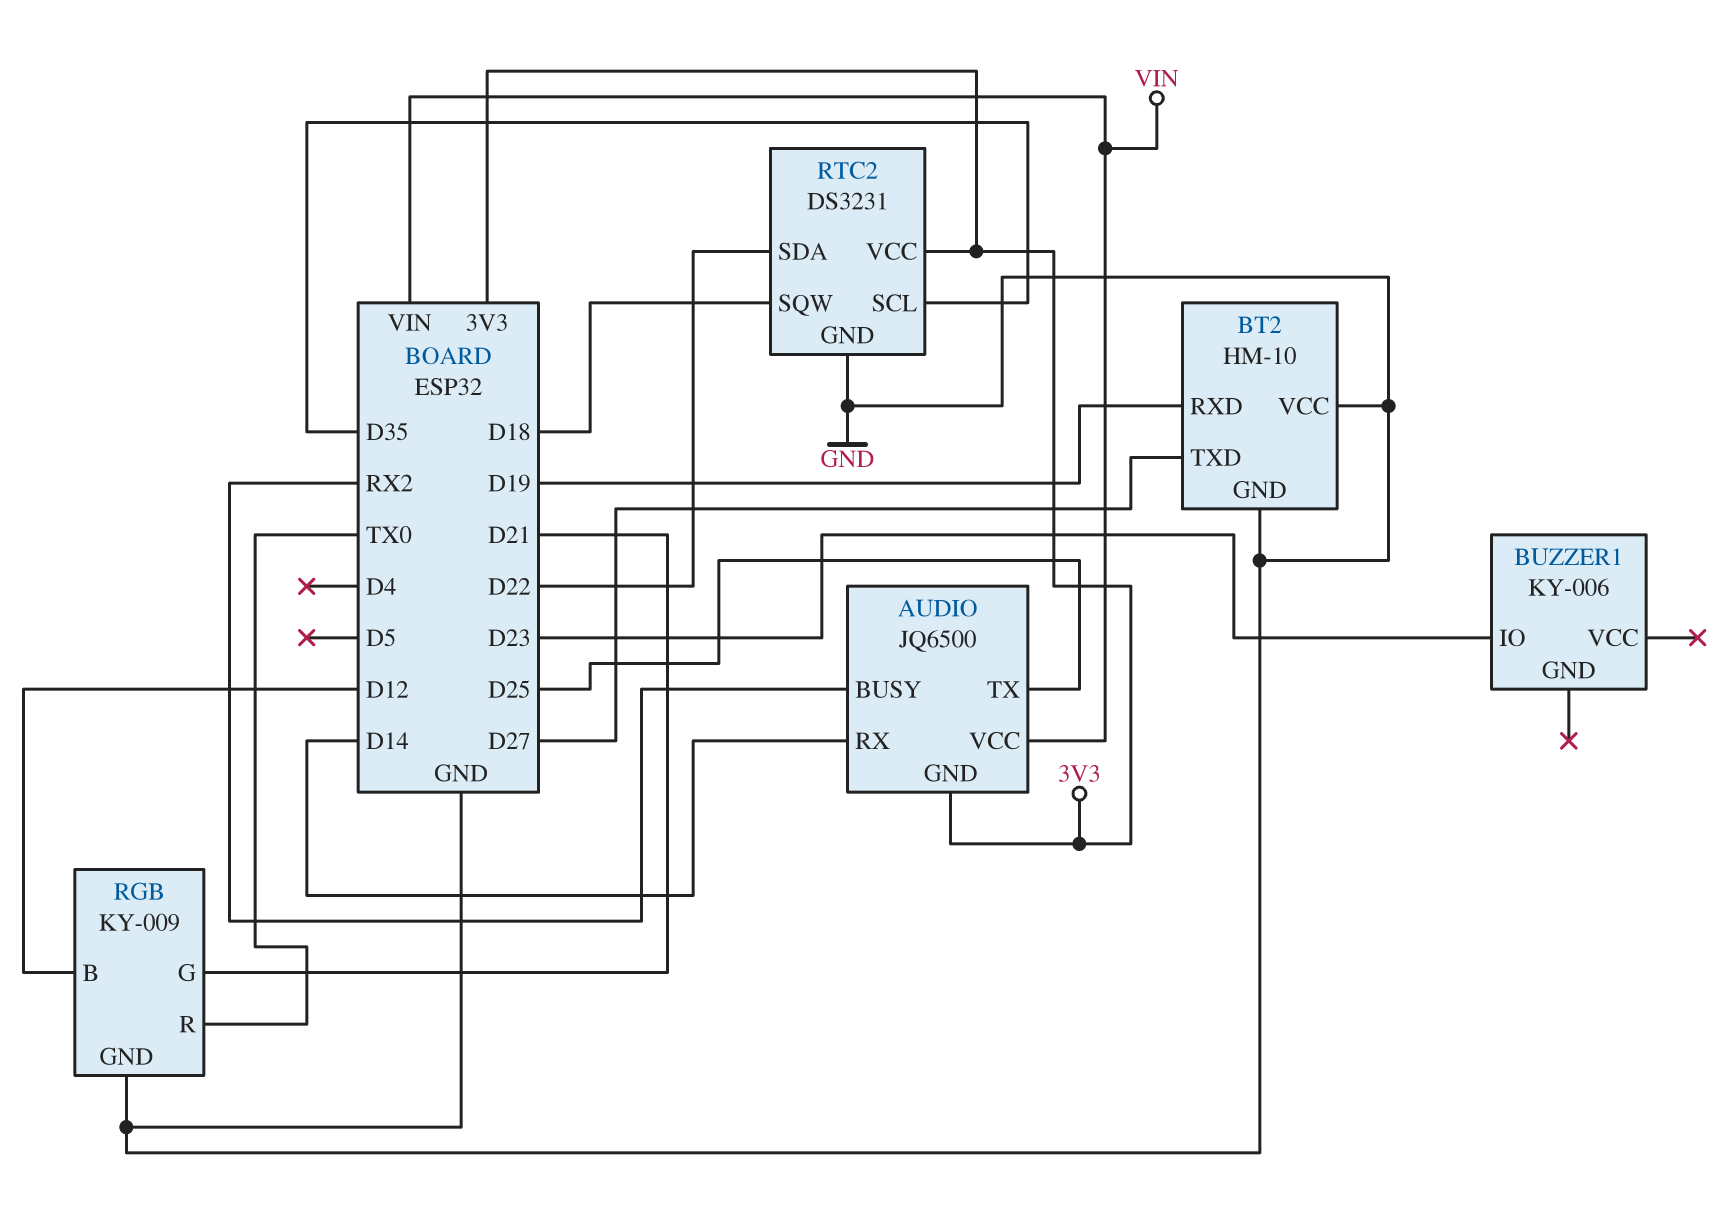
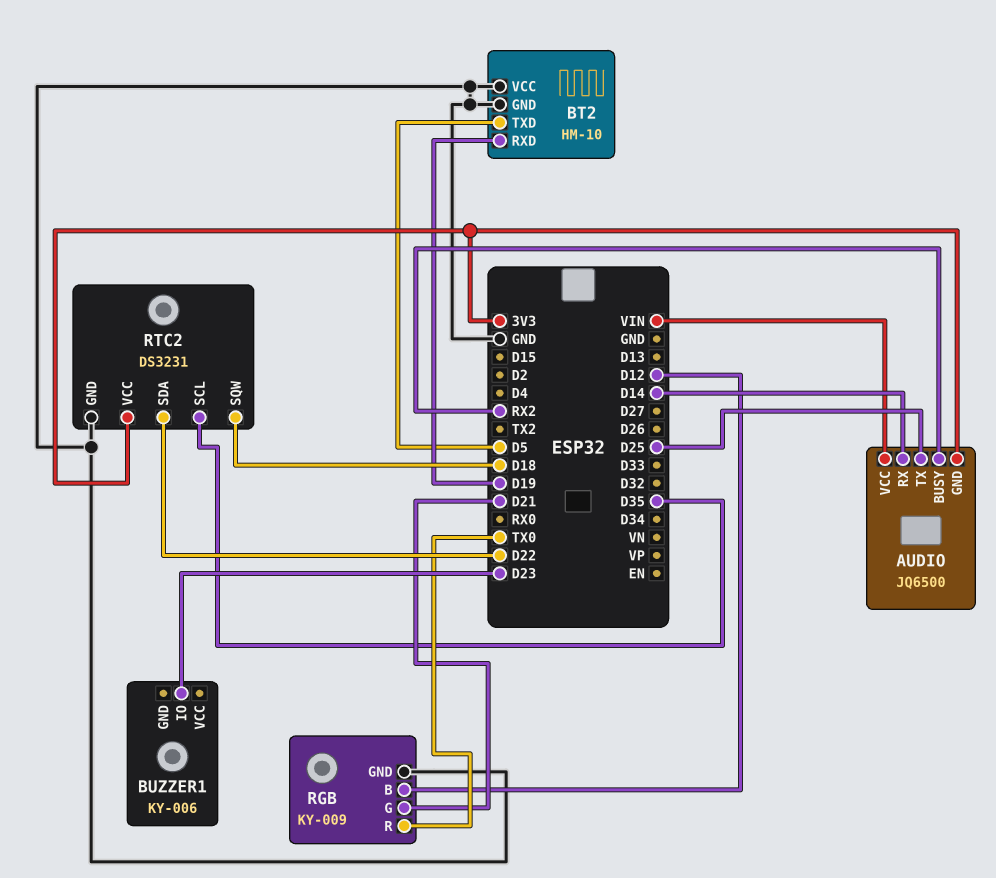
BT2 pin TXD: D27 -> D5

